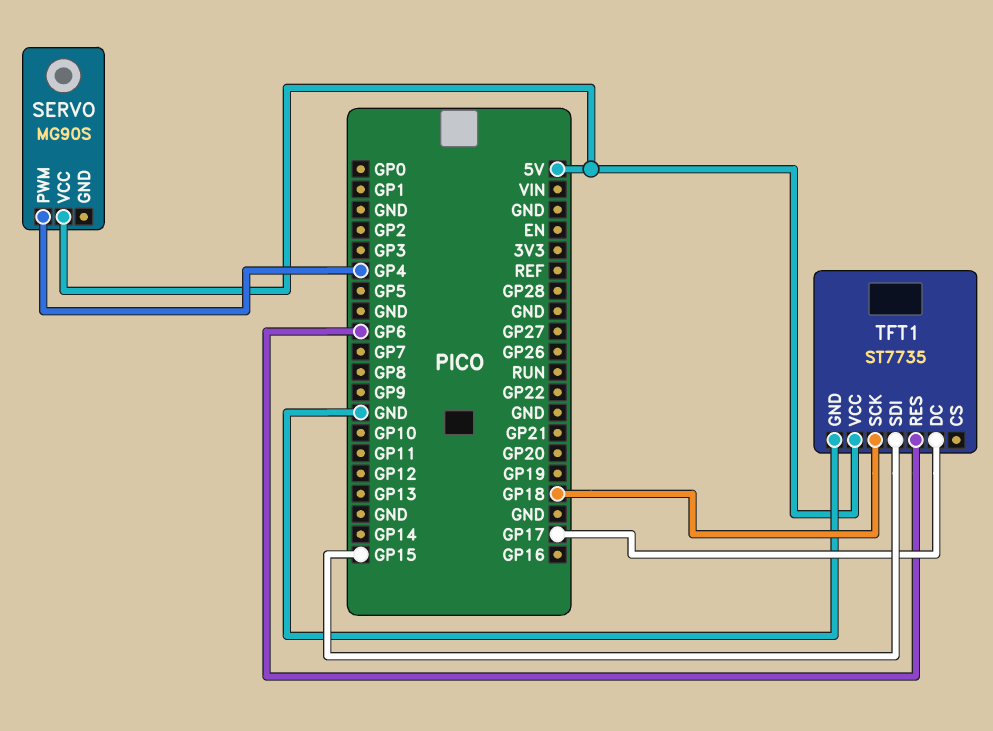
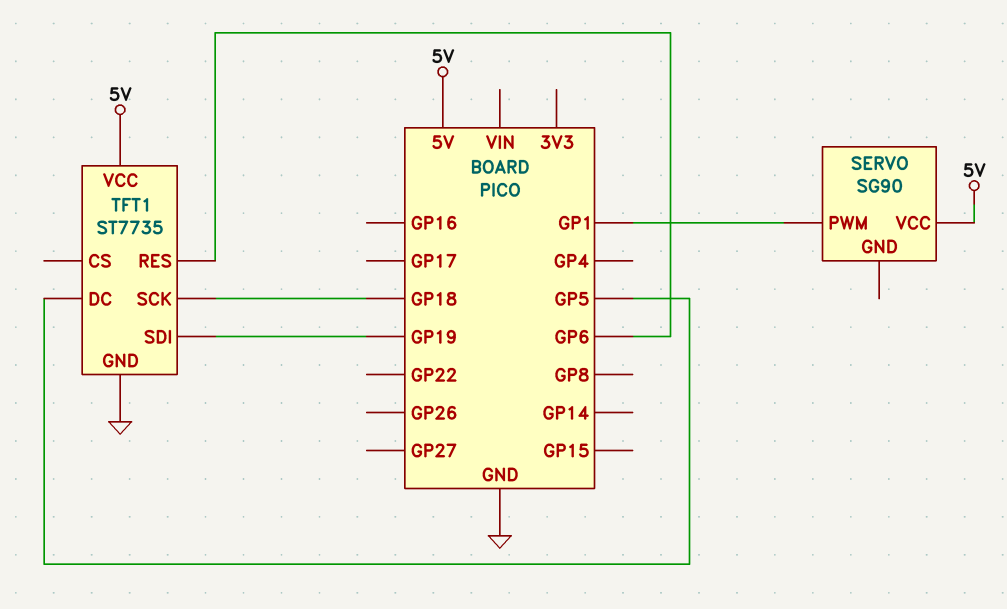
SERVO: MG90S -> SG90
SERVO pin PWM: GP4 -> GP1
TFT1 pin DC: GP17 -> GP5
TFT1 pin SDI: GP15 -> GP19

